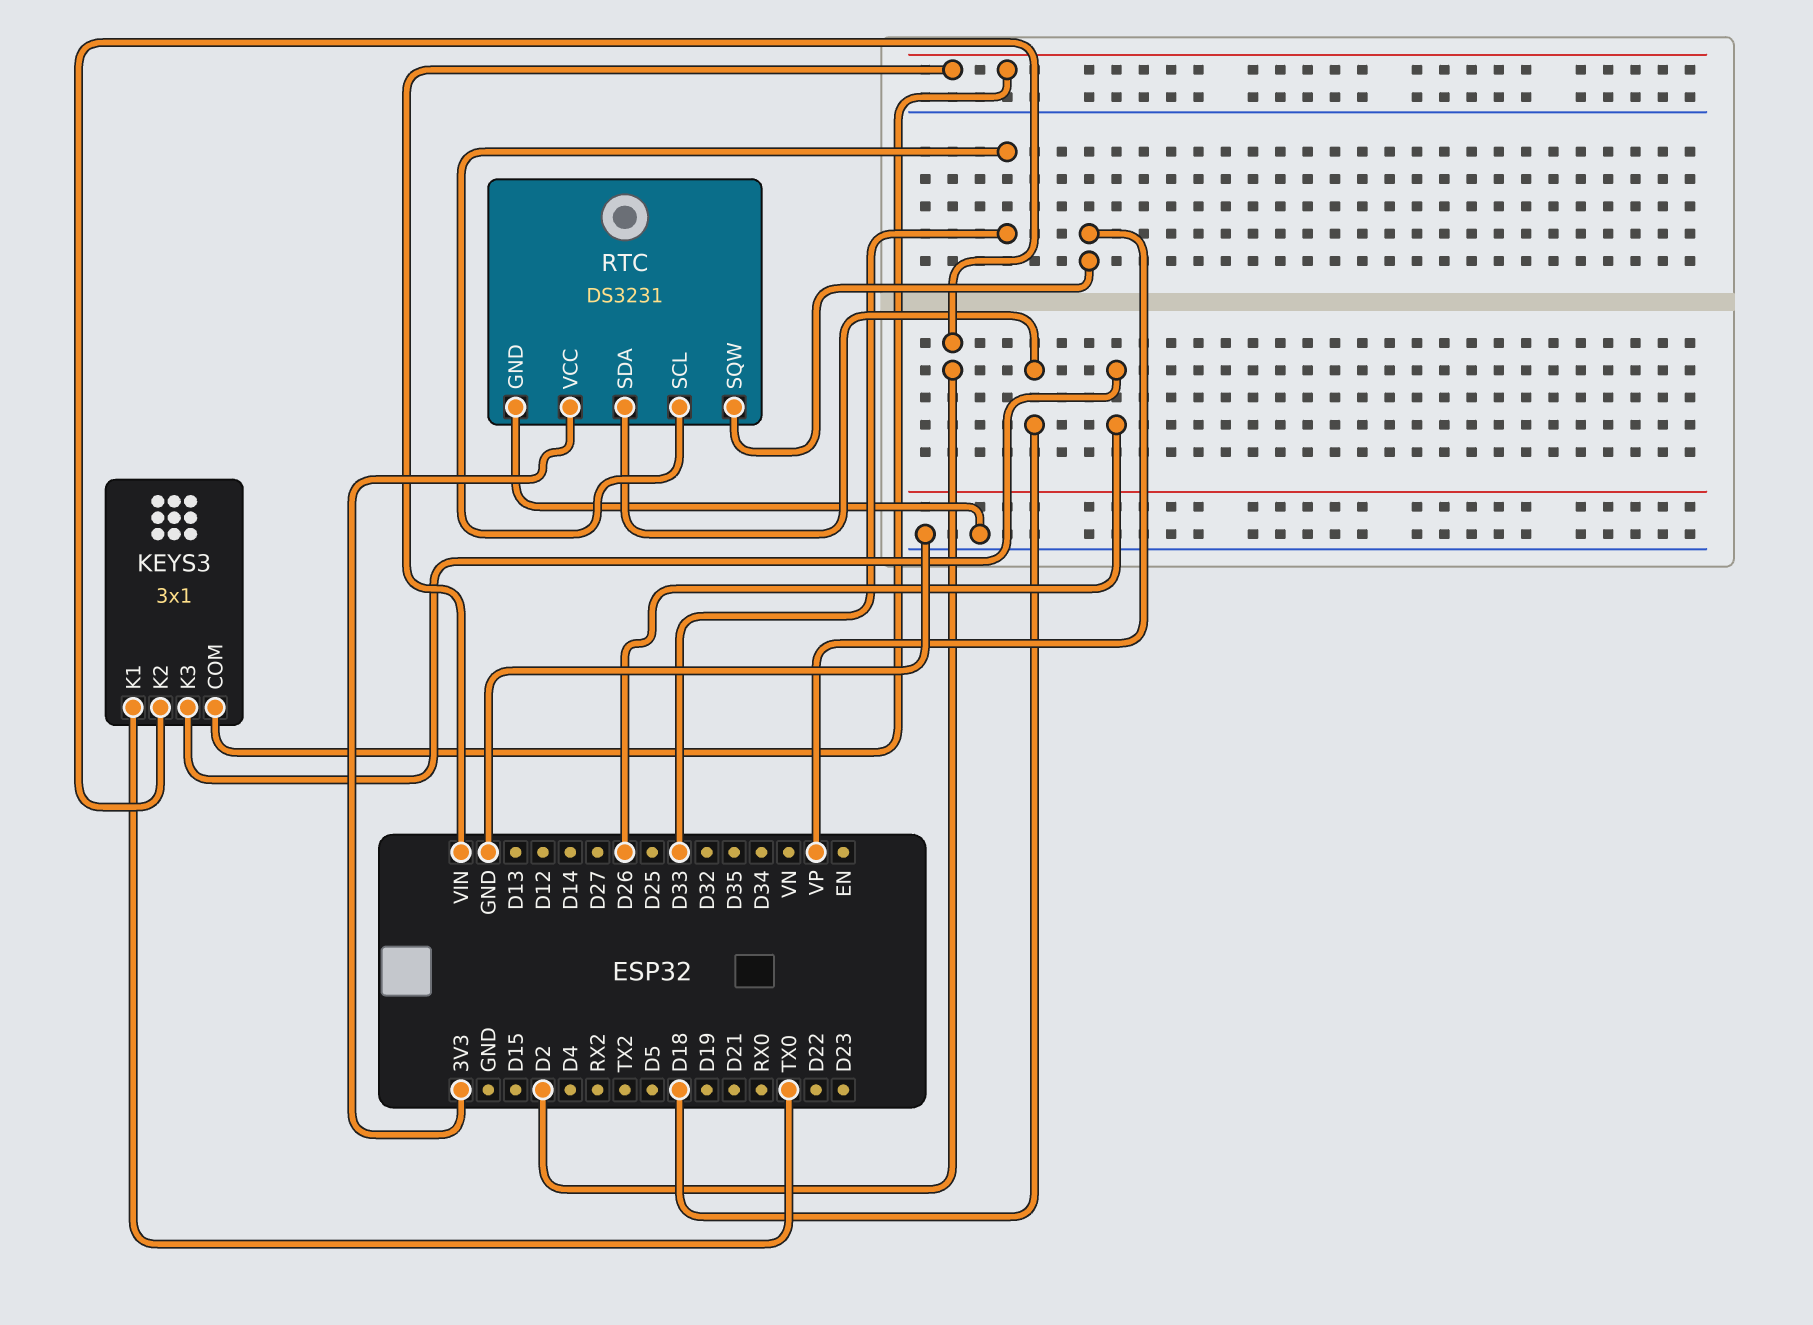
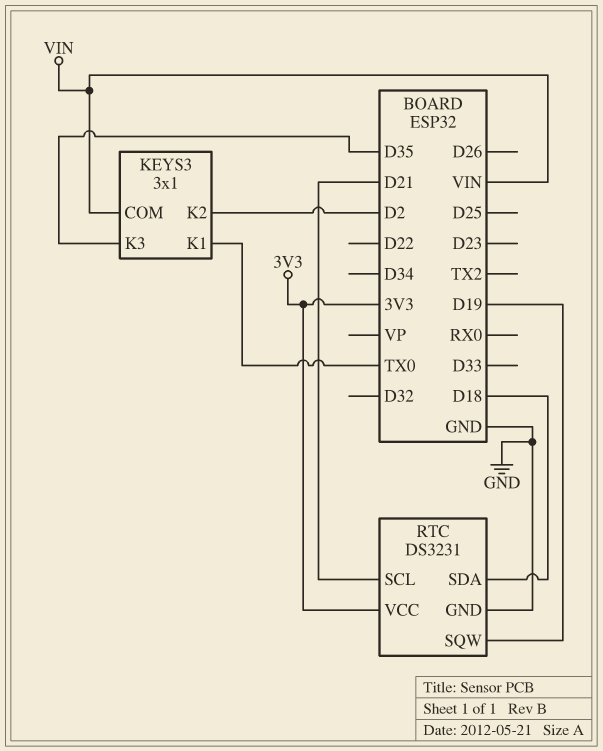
KEYS3 pin K3: D26 -> D35
RTC pin SCL: D33 -> D21
RTC pin SQW: VP -> D19

